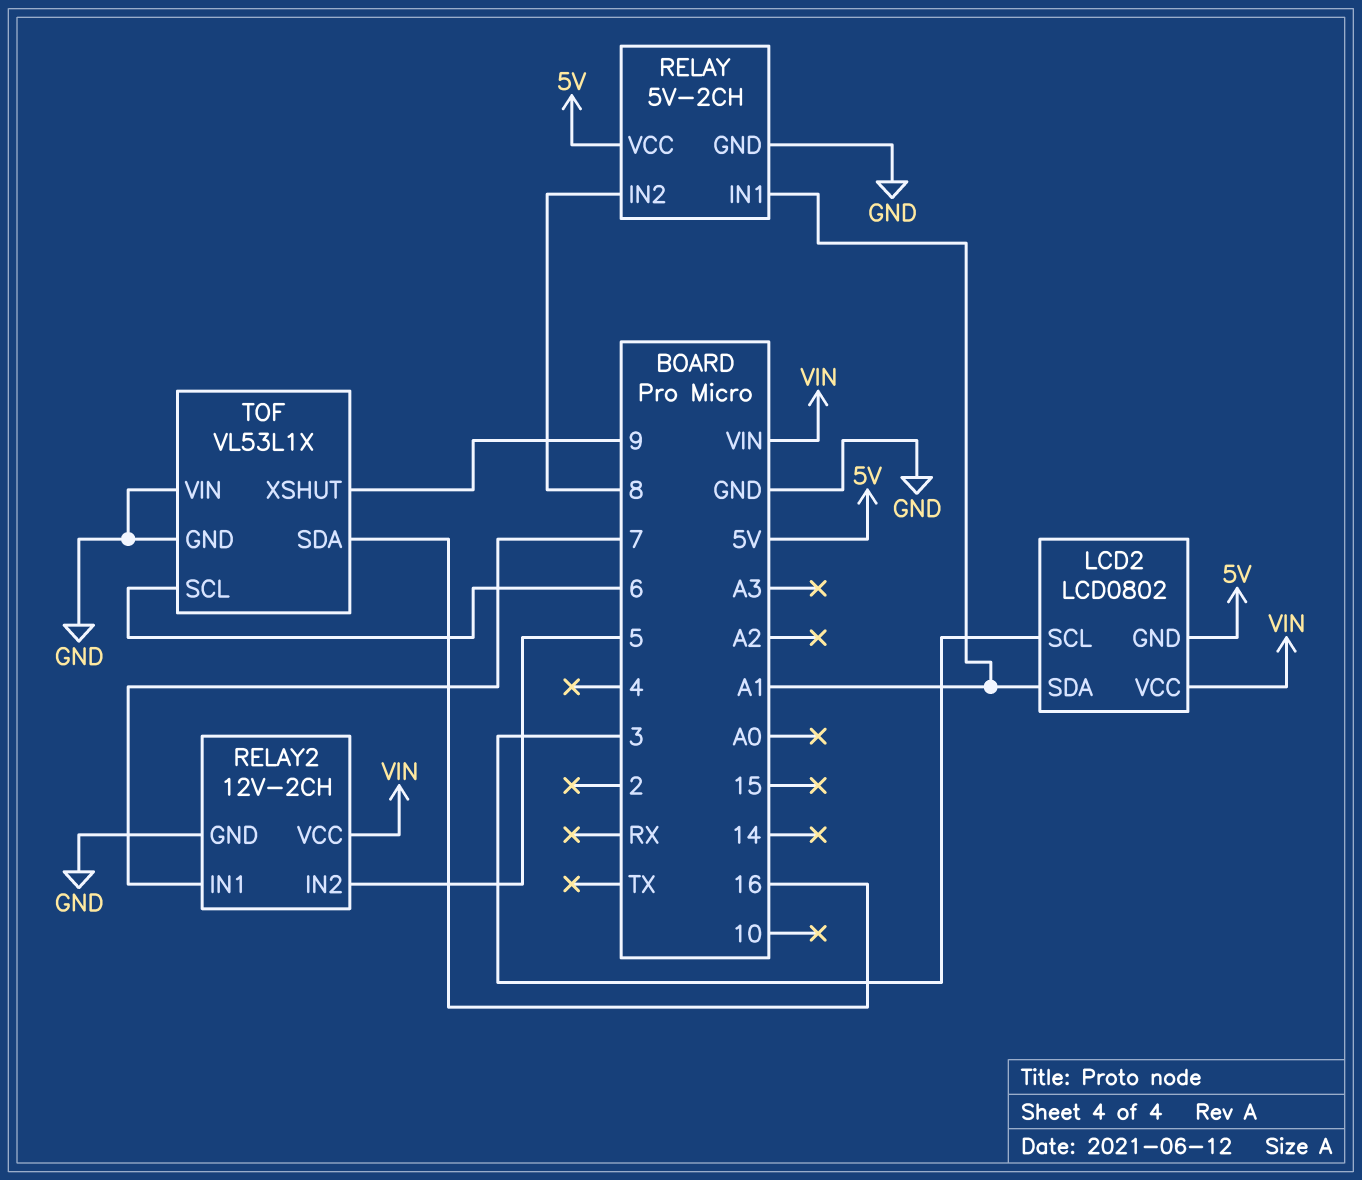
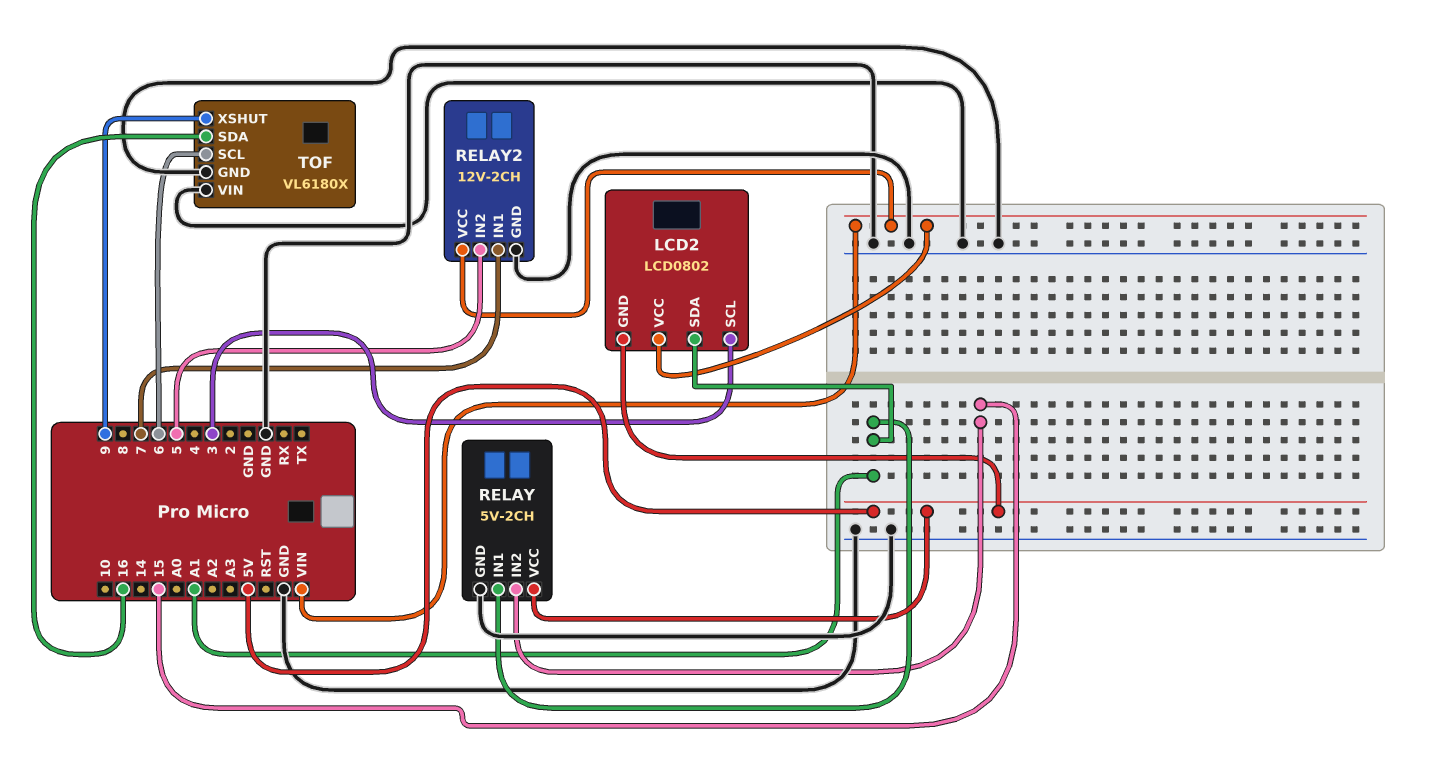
RELAY pin IN2: 8 -> 15
TOF: VL53L1X -> VL6180X

